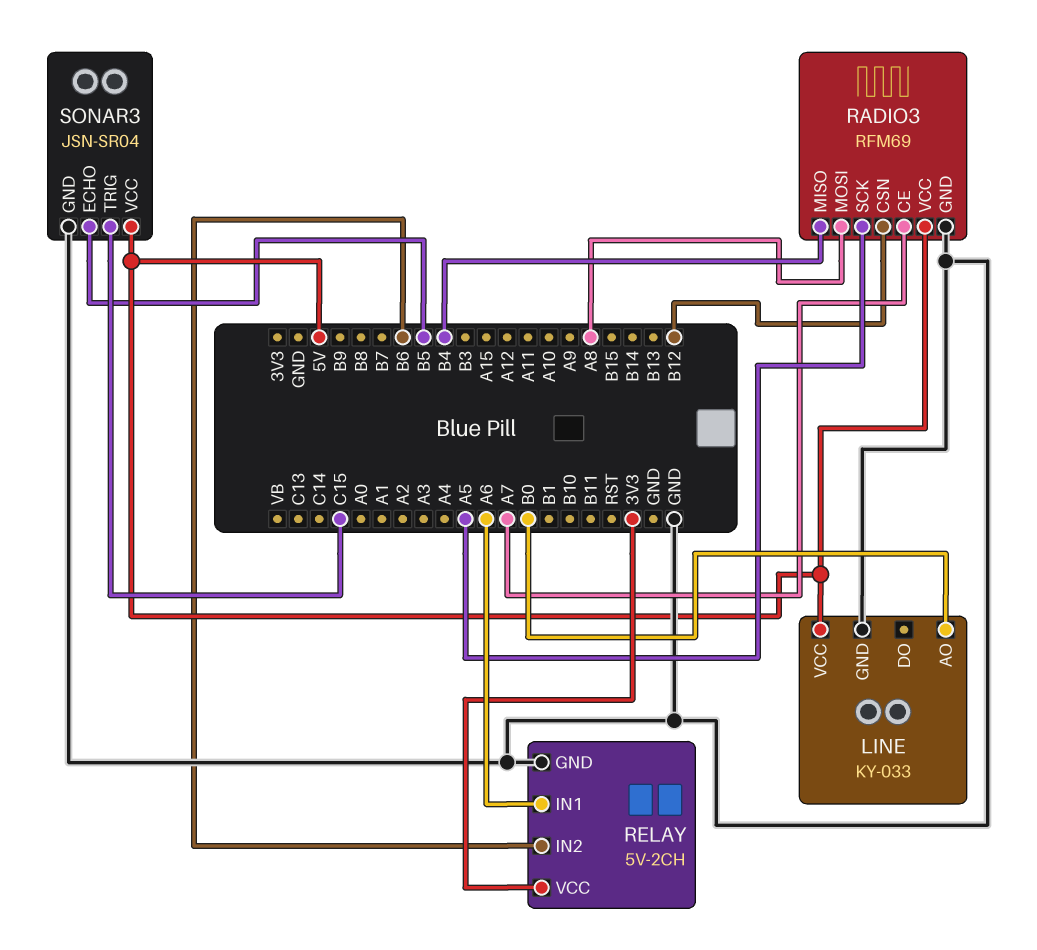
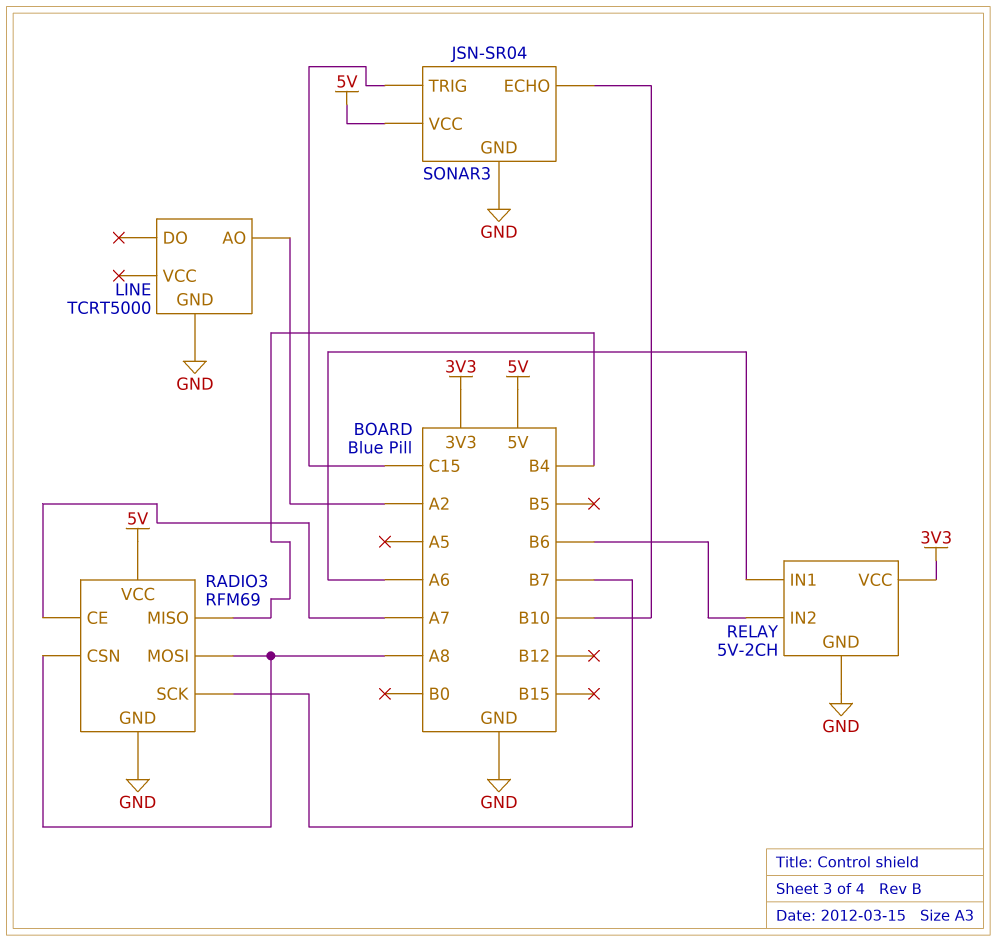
LINE: KY-033 -> TCRT5000
LINE pin AO: B0 -> A2
LINE pin VCC: 5V -> none
RADIO3 pin CSN: B12 -> A8
RADIO3 pin SCK: A5 -> B7
SONAR3 pin ECHO: B5 -> B10

